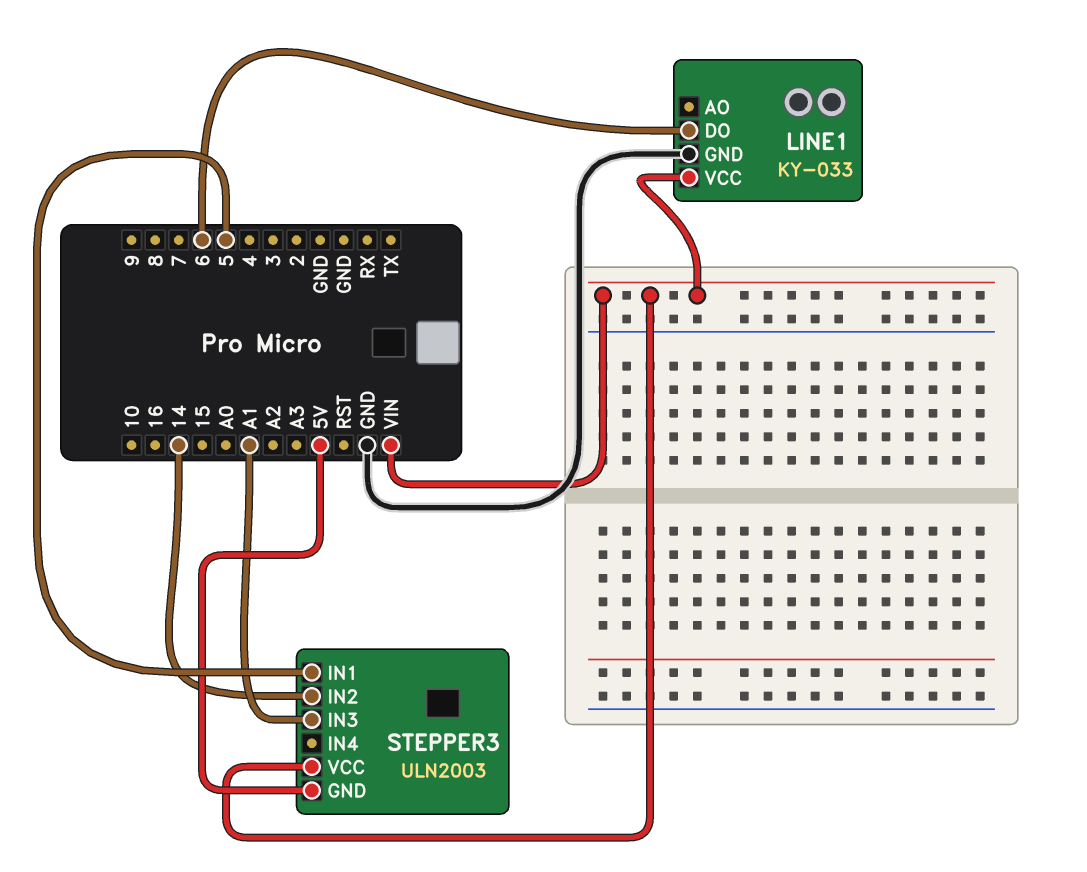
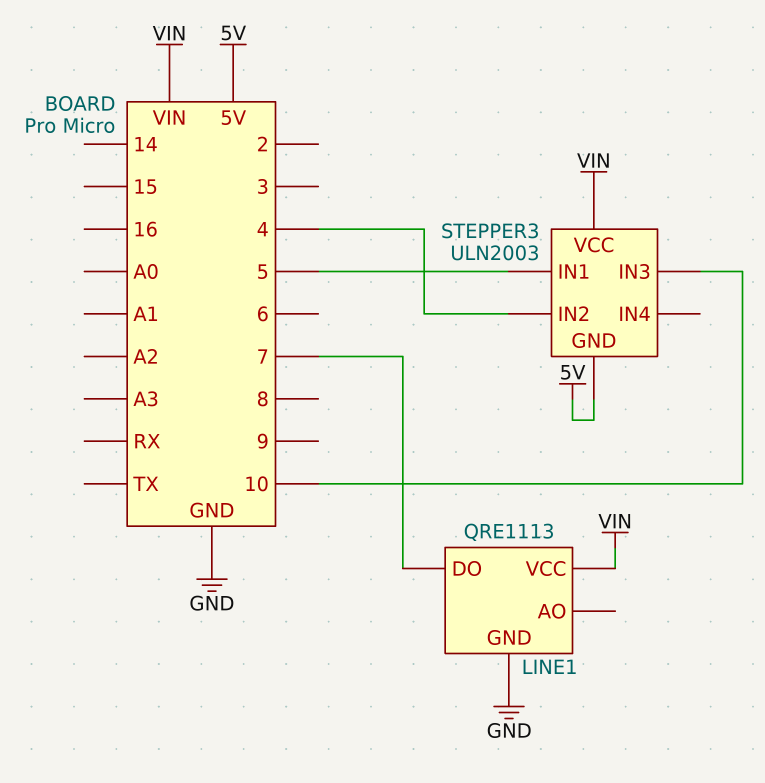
LINE1: KY-033 -> QRE1113
LINE1 pin DO: 6 -> 7
STEPPER3 pin IN2: 14 -> 4
STEPPER3 pin IN3: A1 -> 10

